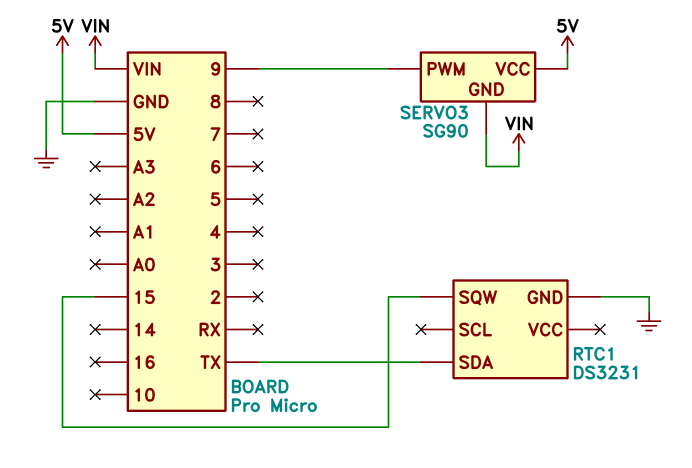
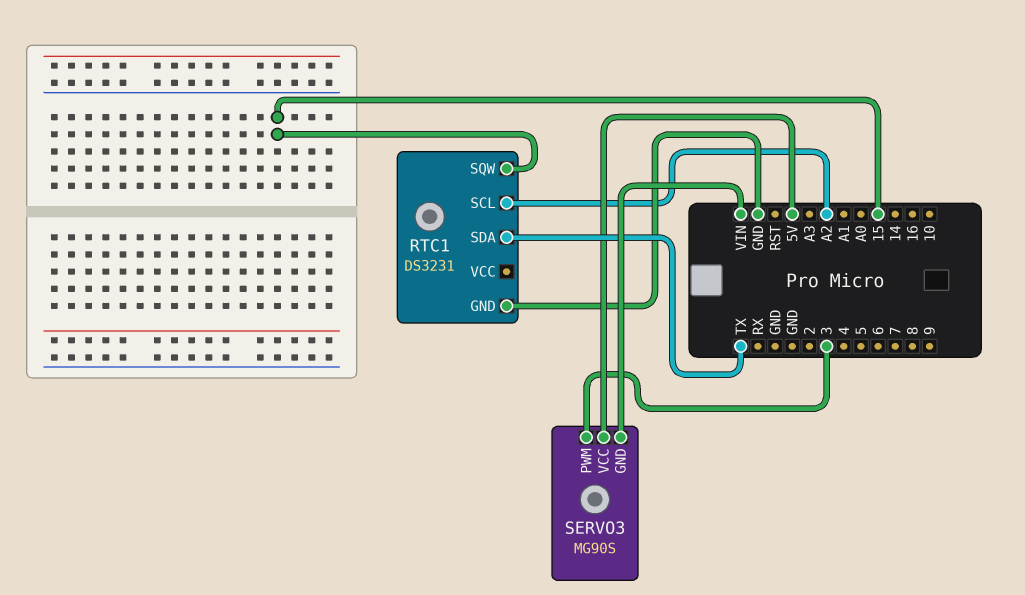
RTC1 pin SCL: none -> A2
SERVO3: SG90 -> MG90S
SERVO3 pin PWM: 9 -> 3

